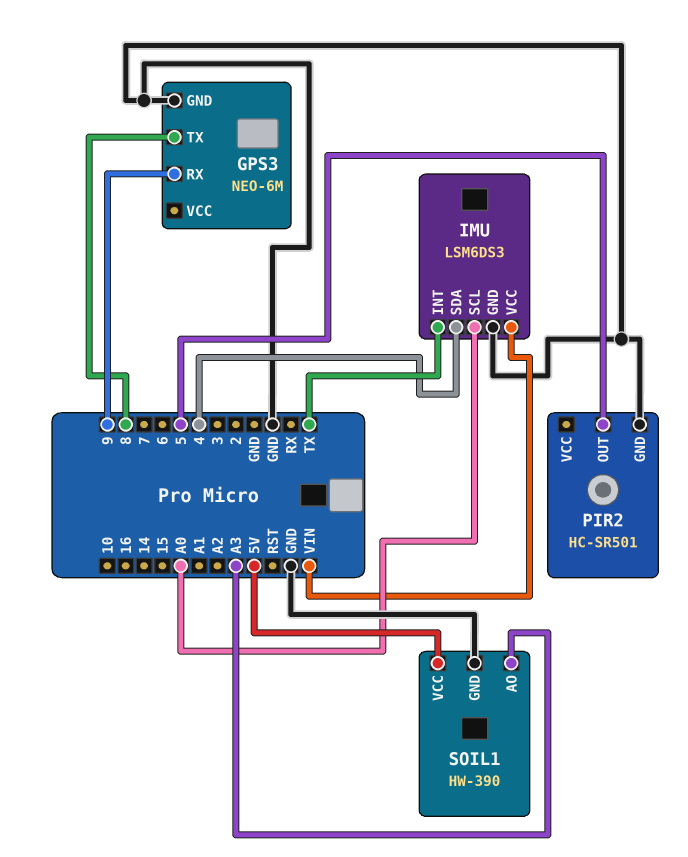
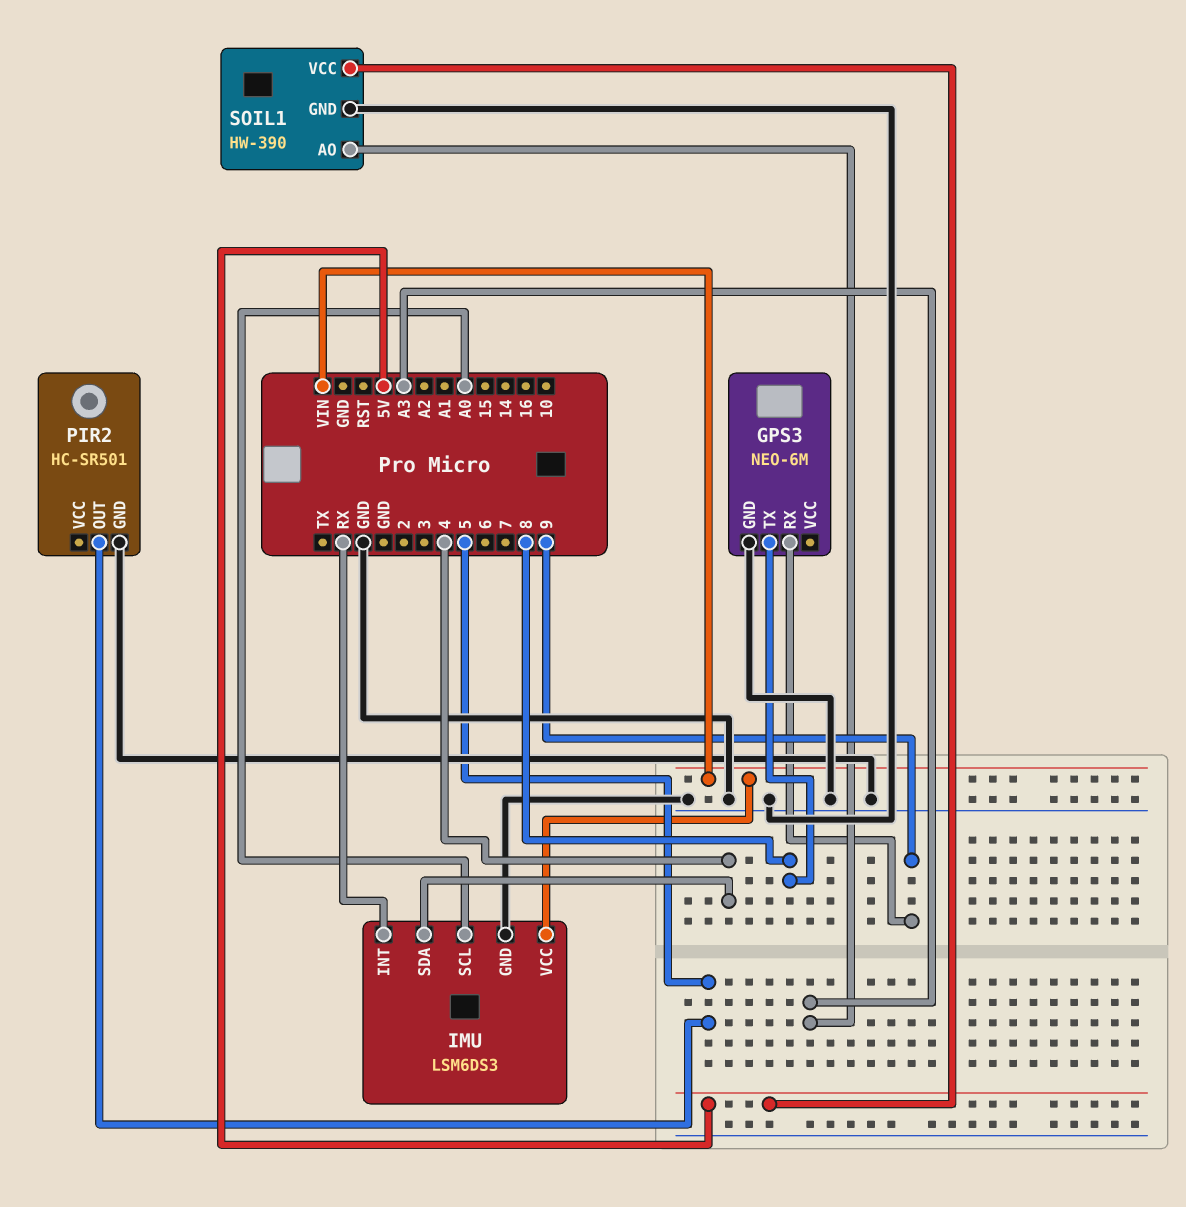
IMU pin INT: TX -> RX

